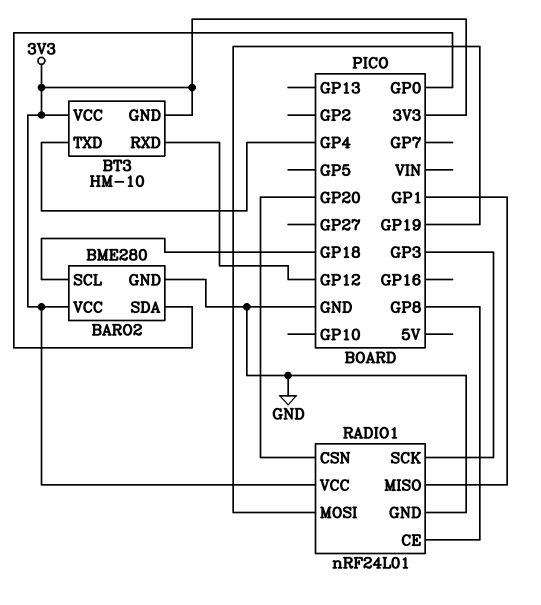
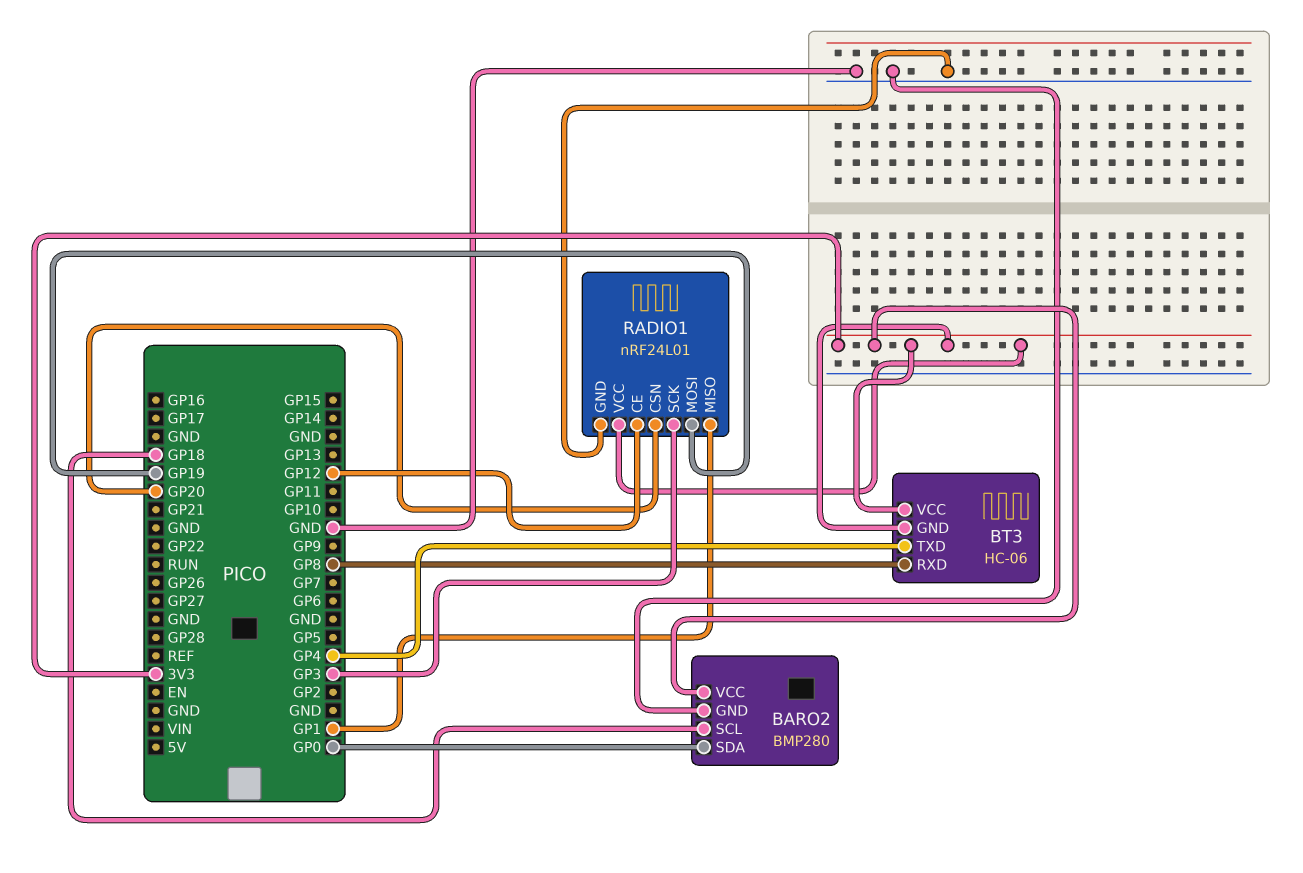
BARO2: BME280 -> BMP280
BT3: HM-10 -> HC-06
BT3 pin RXD: GP12 -> GP8
RADIO1 pin CE: GP8 -> GP12

